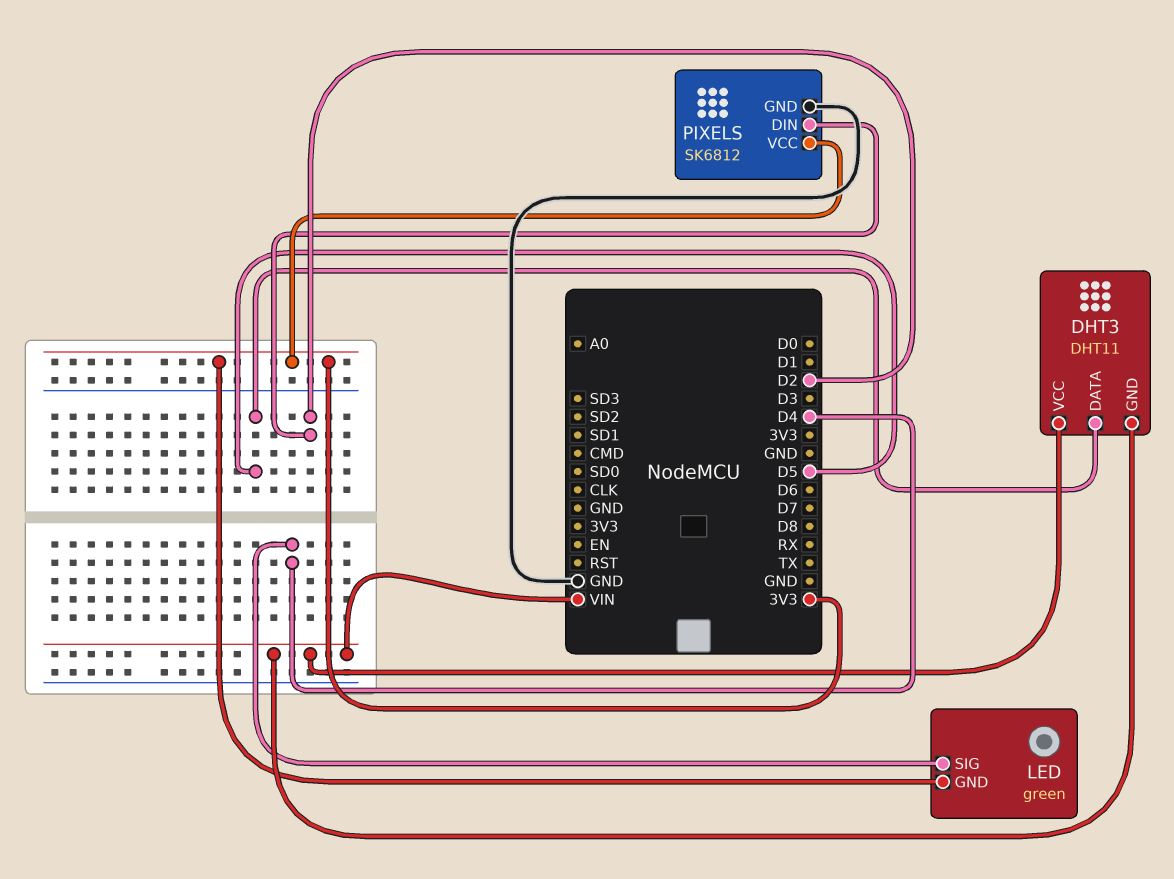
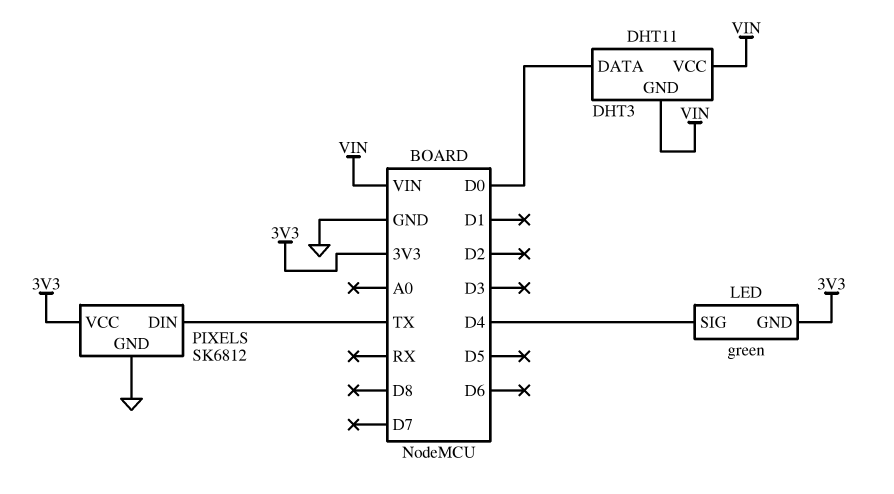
DHT3 pin DATA: D5 -> D0
PIXELS pin DIN: D2 -> TX

